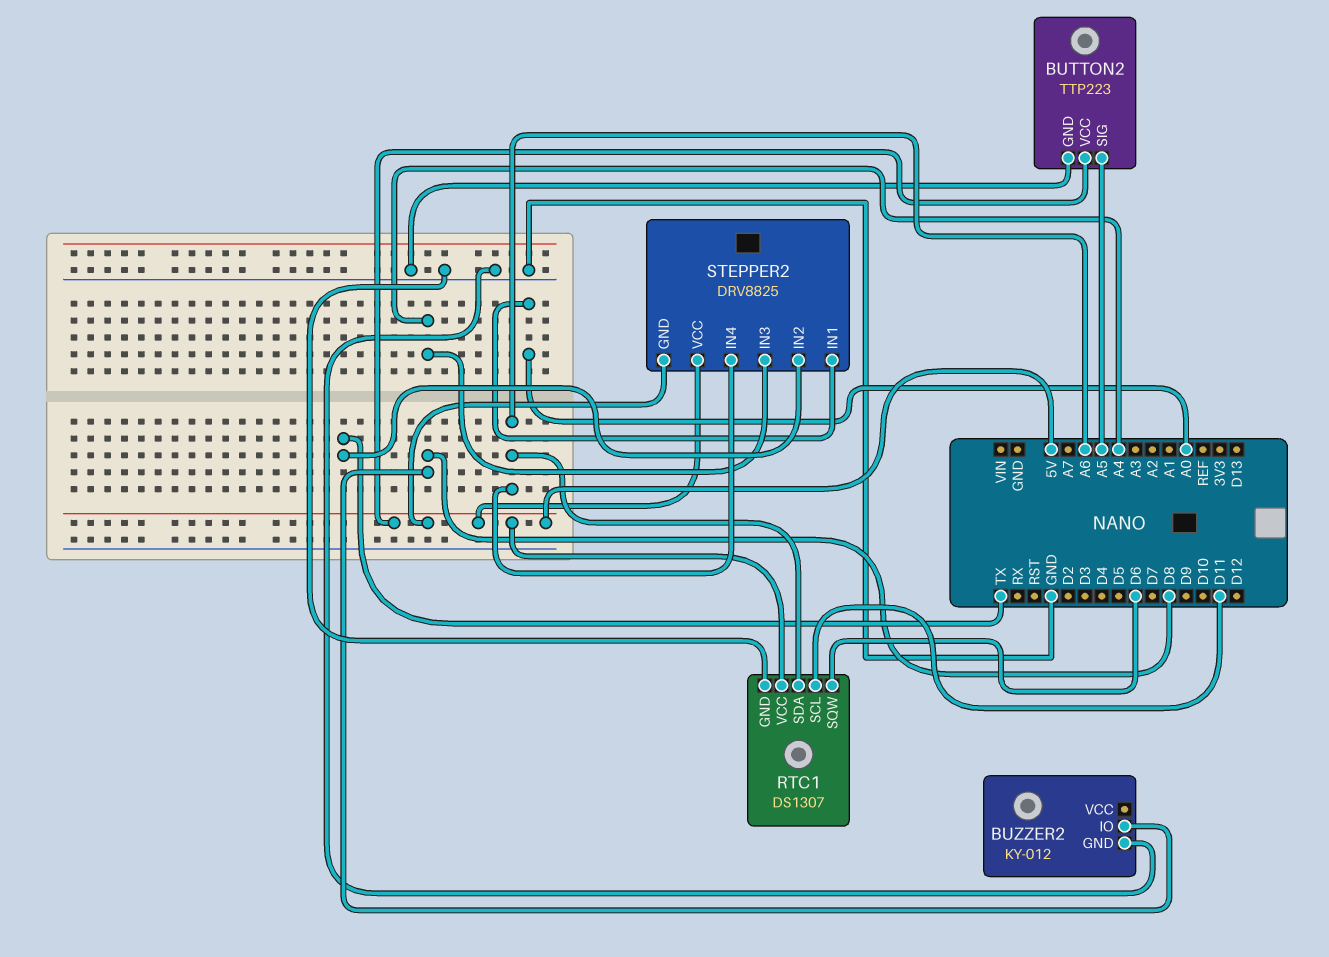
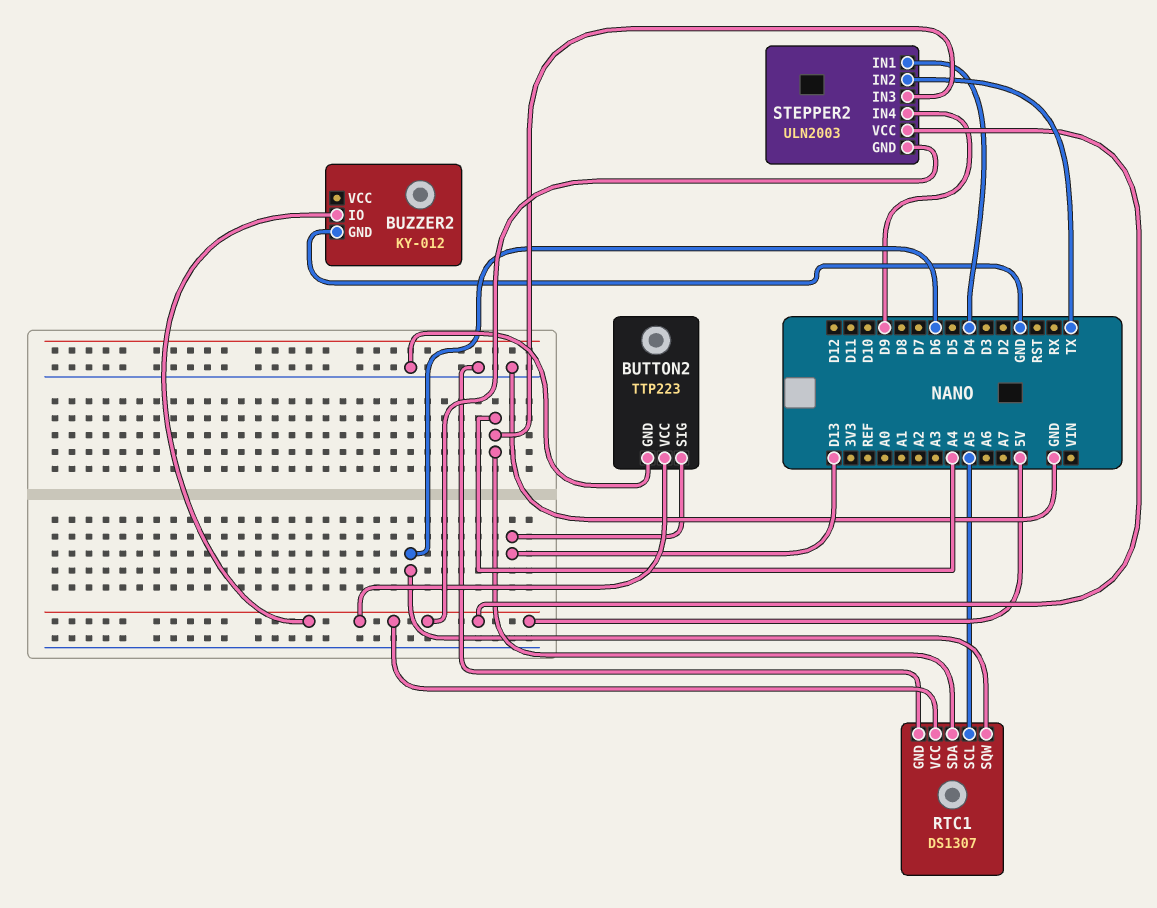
BUTTON2 pin SIG: A5 -> D13
BUZZER2 pin IO: D8 -> 5V
RTC1 pin SCL: D11 -> A5
RTC1 pin SDA: A6 -> A4
STEPPER2: DRV8825 -> ULN2003
STEPPER2 pin IN1: A0 -> D4
STEPPER2 pin IN4: A6 -> D9

